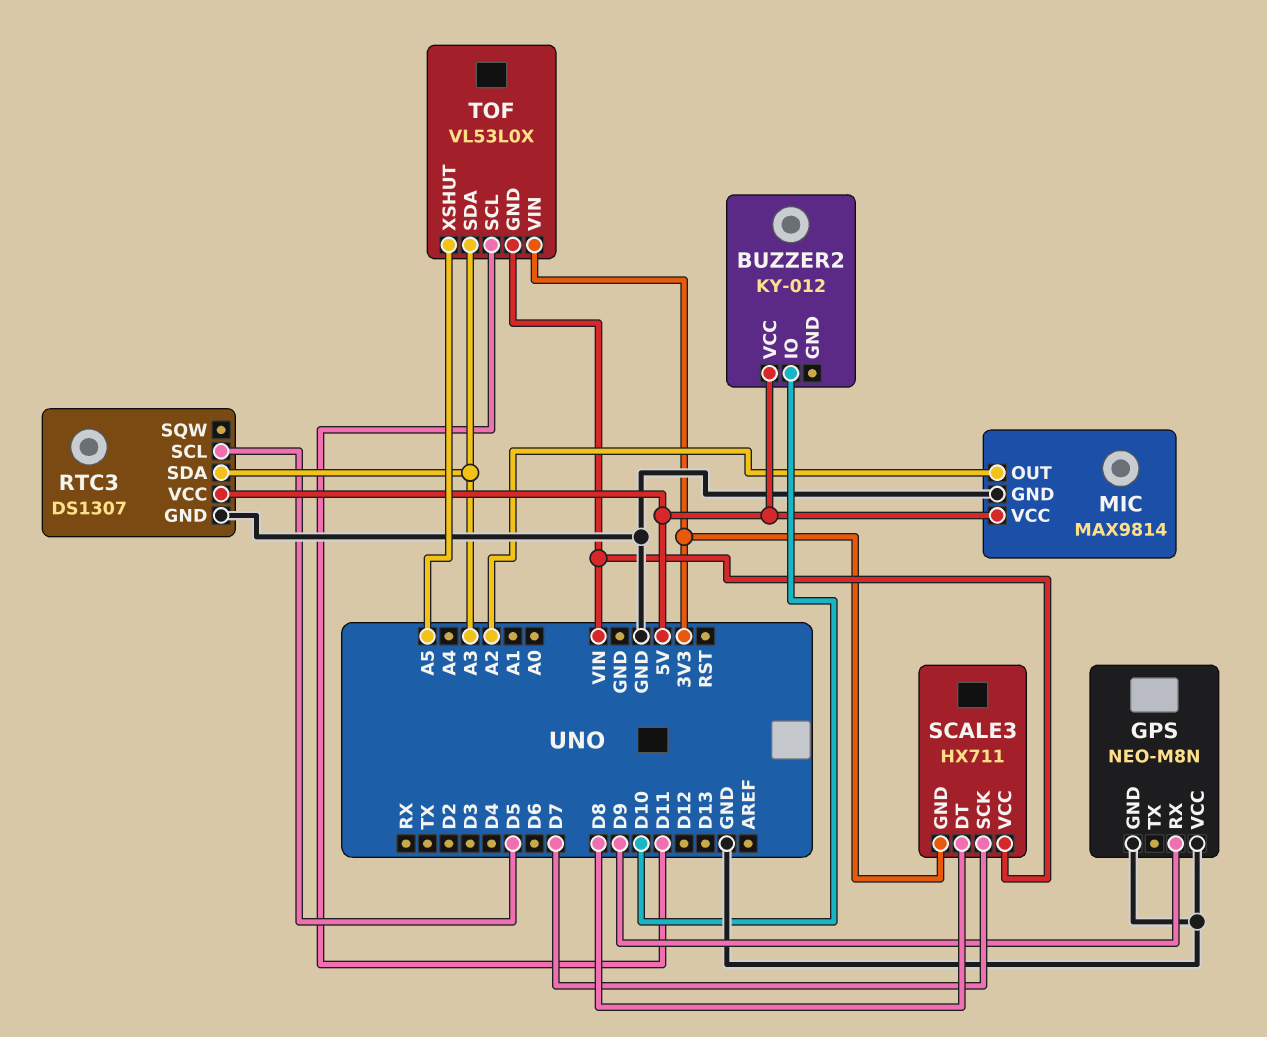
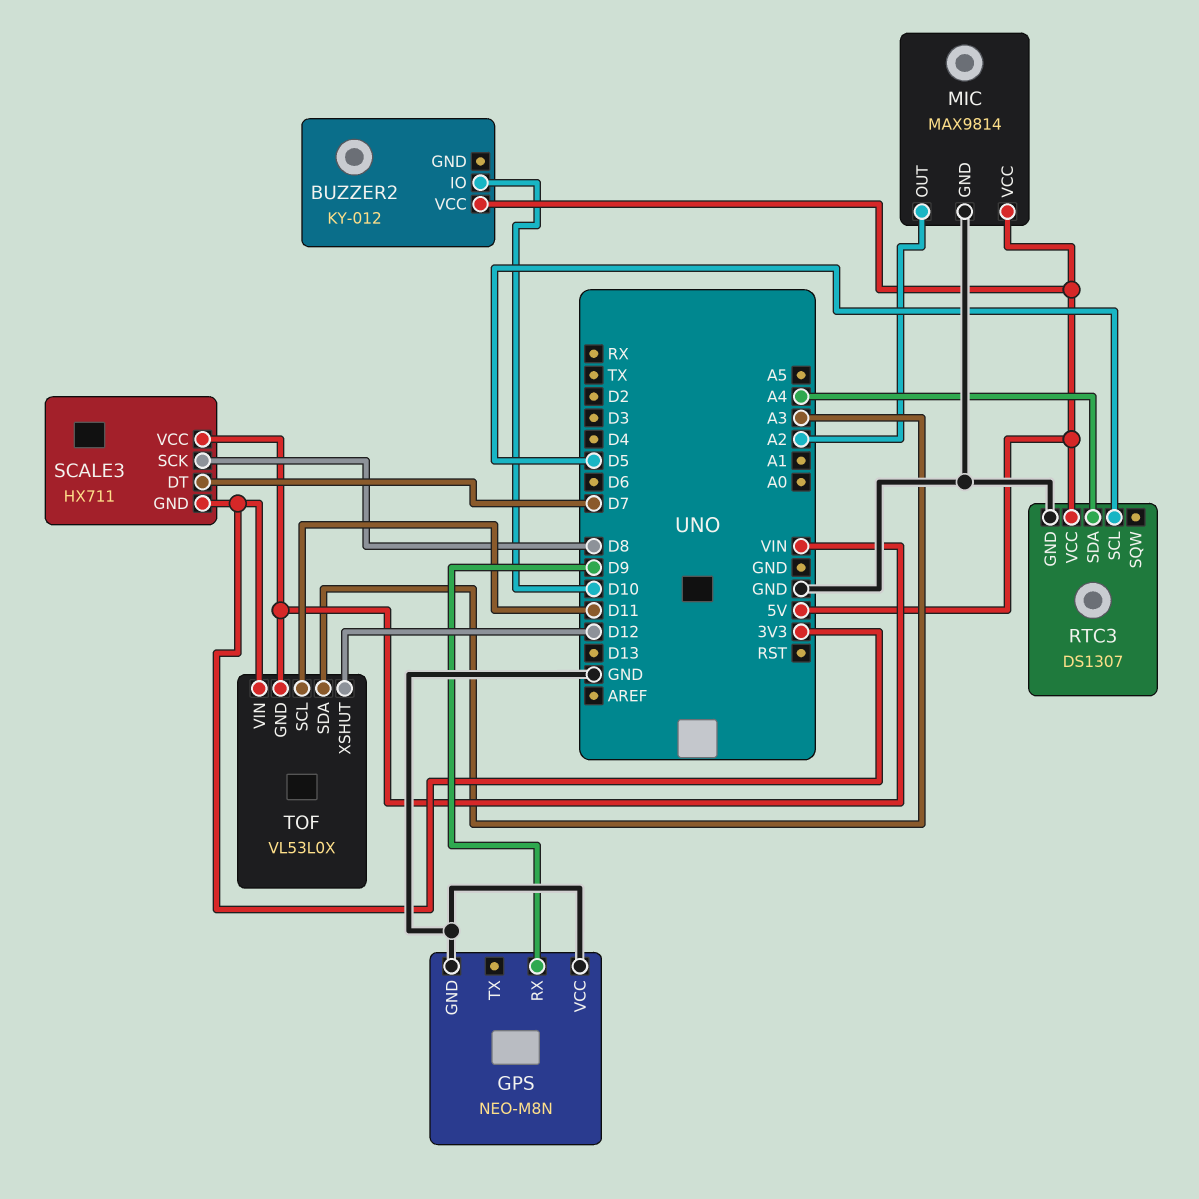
RTC3 pin SDA: A3 -> A4
SCALE3 pin DT: D8 -> D7
SCALE3 pin SCK: D7 -> D8
TOF pin XSHUT: A5 -> D12

